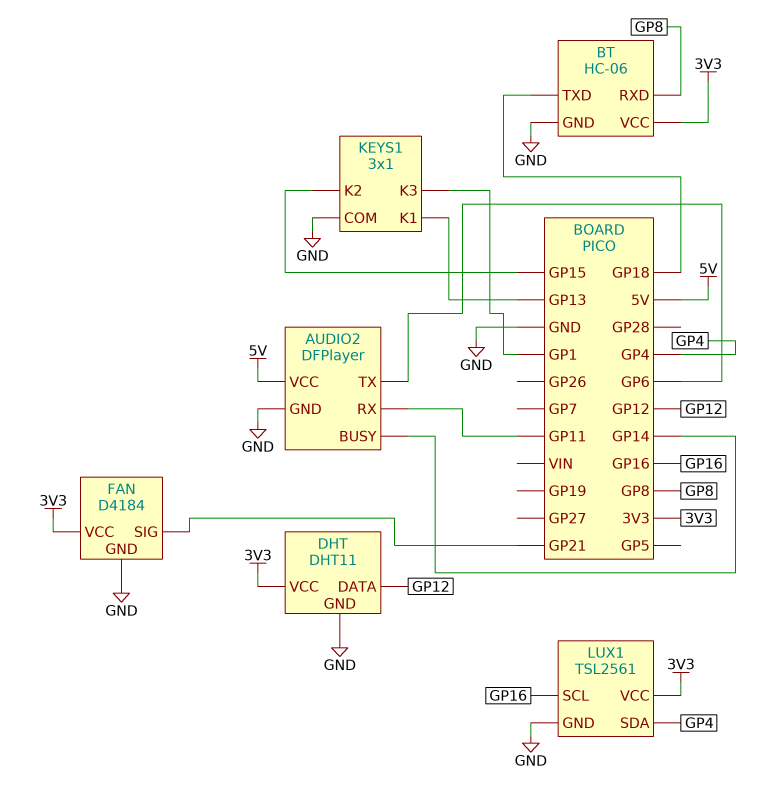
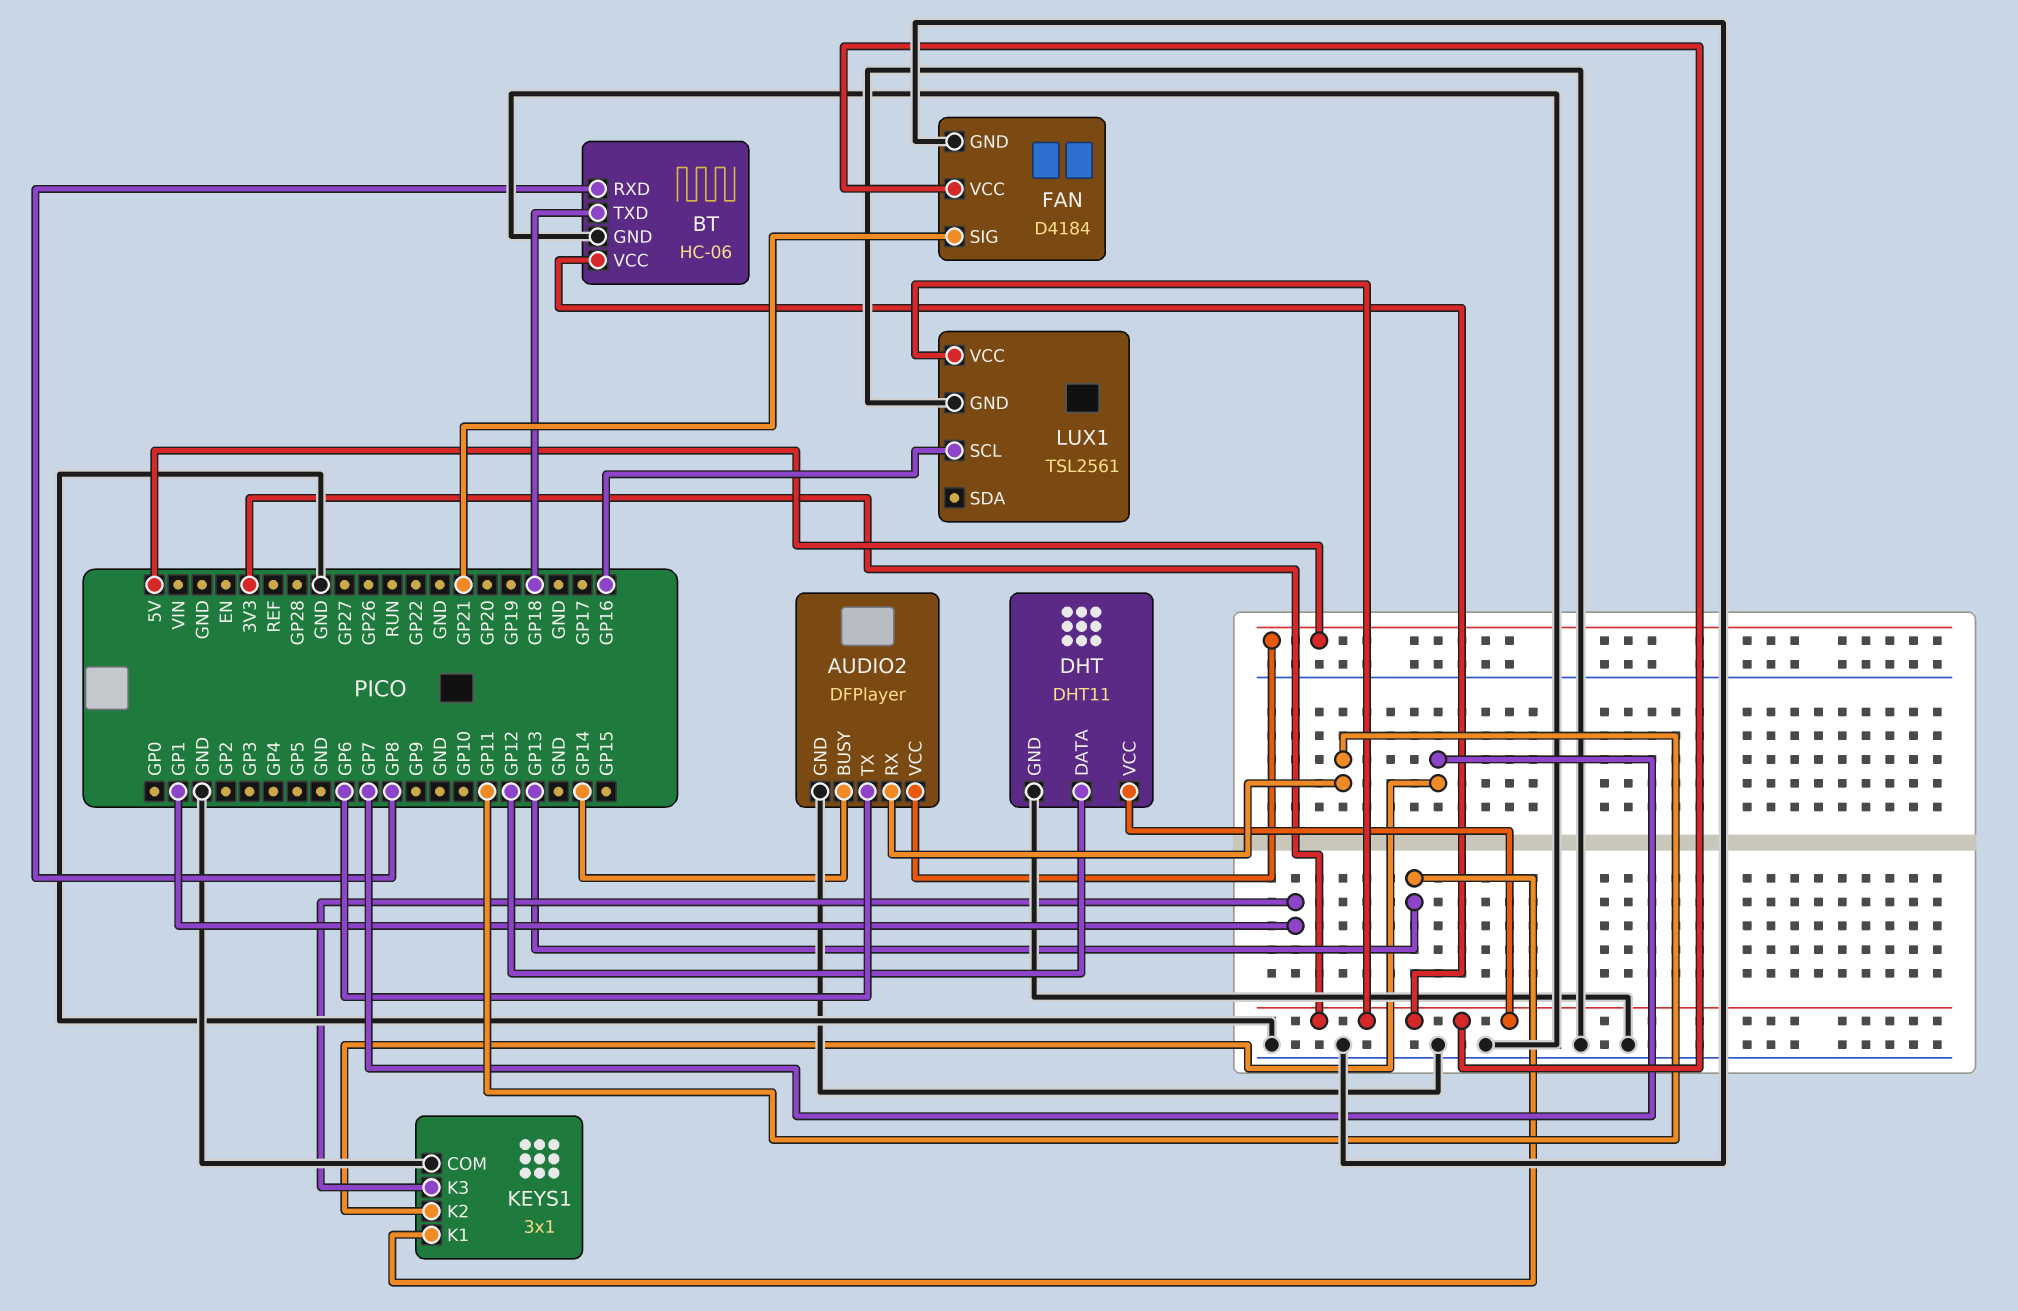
KEYS1 pin K2: GP15 -> GP7
LUX1 pin SDA: GP4 -> none

